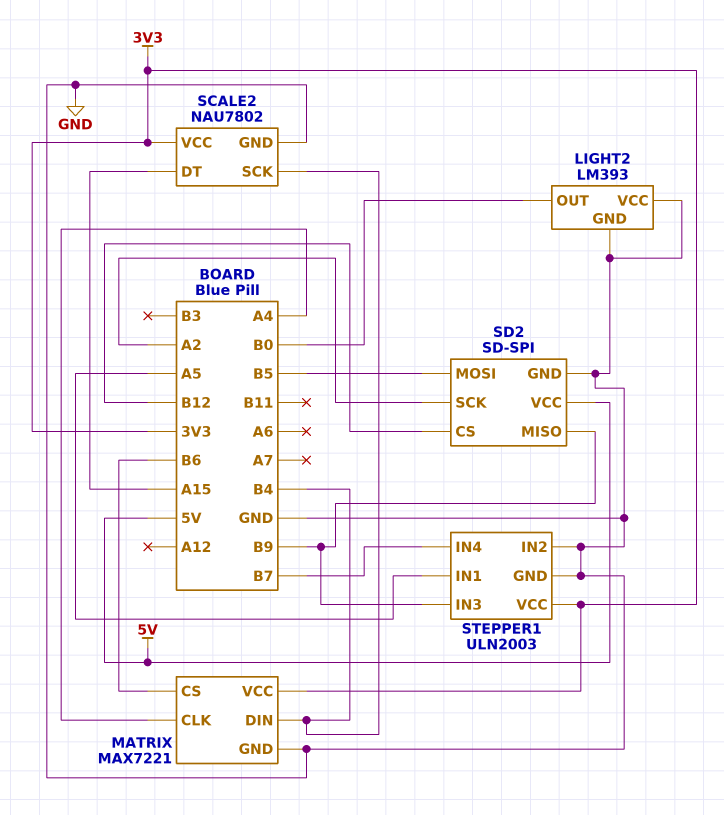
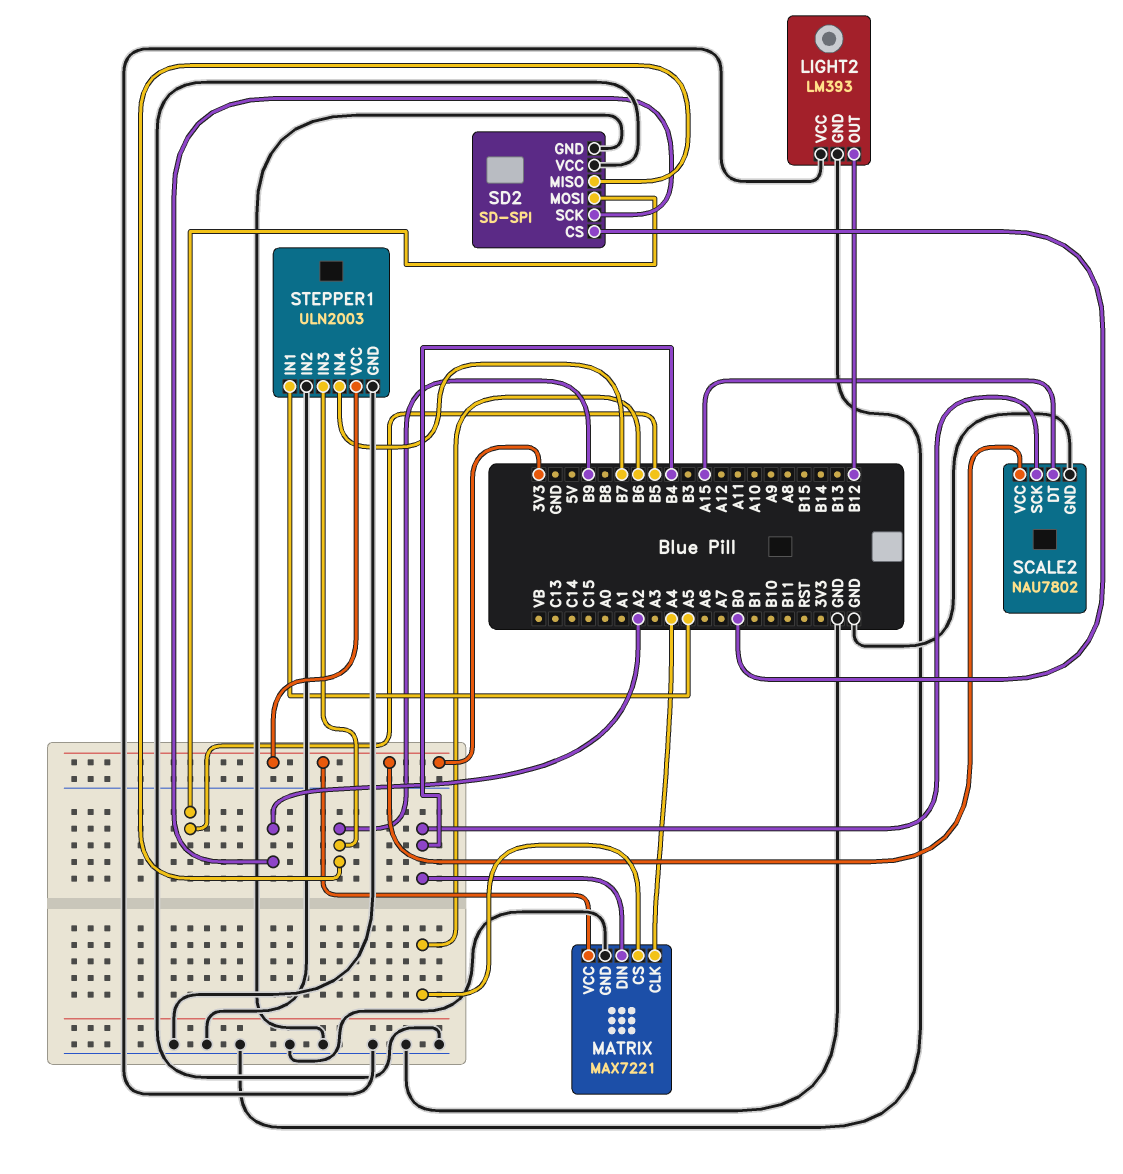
LIGHT2 pin OUT: B0 -> B12
SD2 pin CS: B12 -> B0
SD2 pin VCC: 5V -> GND

